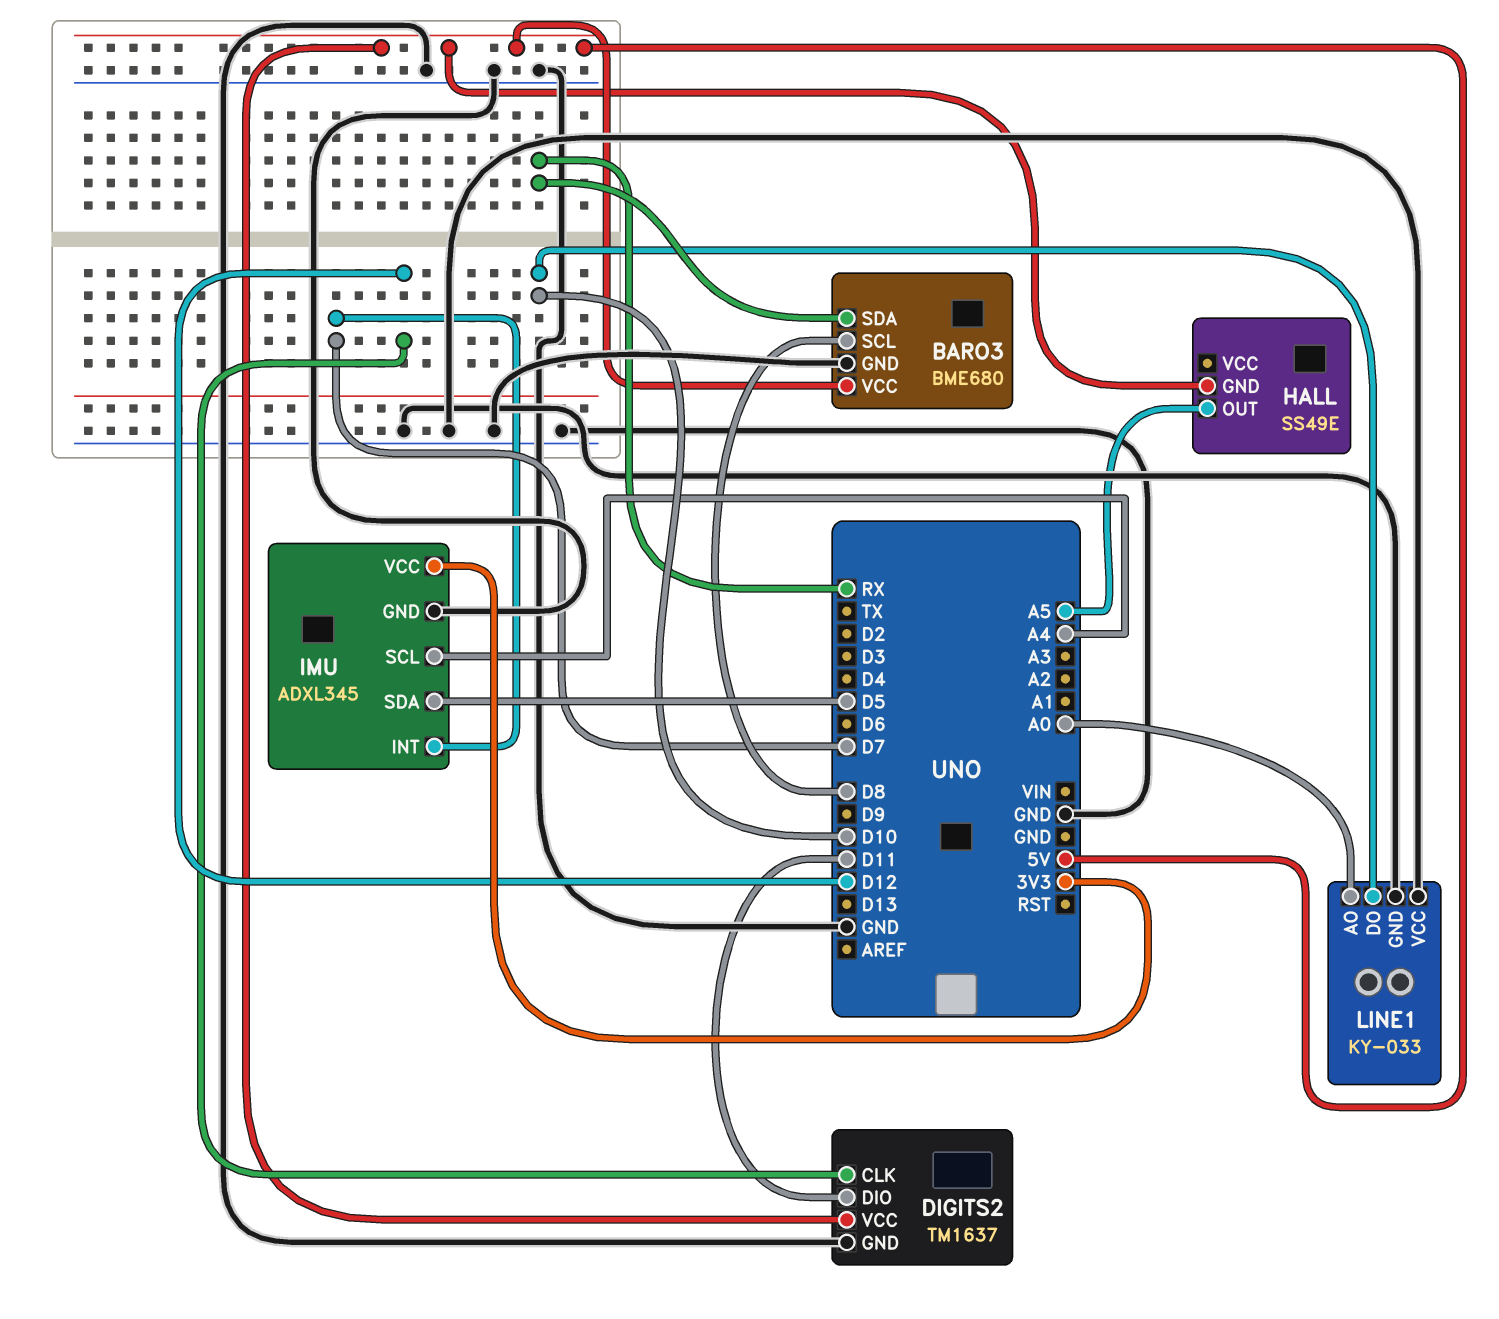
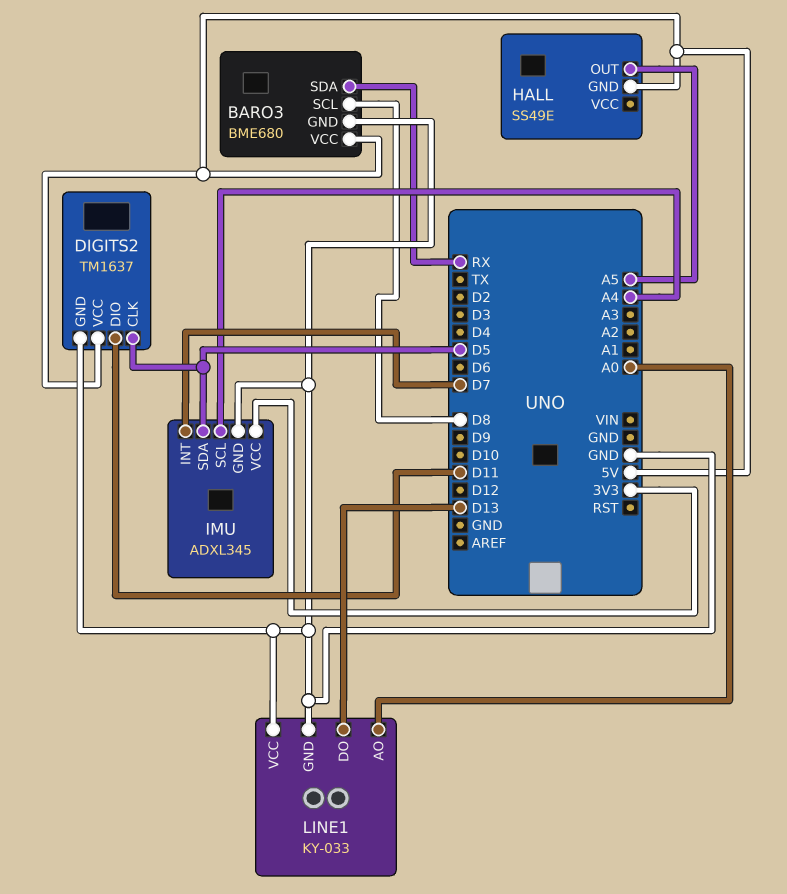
DIGITS2 pin CLK: D12 -> D5
LINE1 pin DO: D10 -> D13

